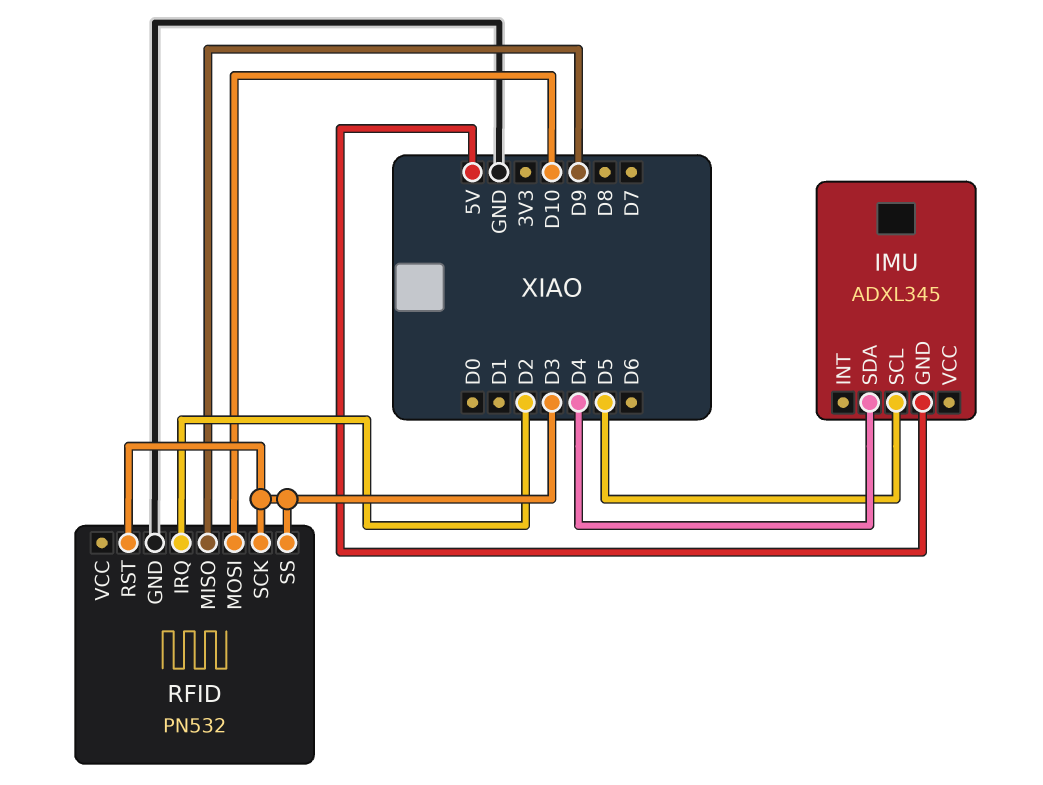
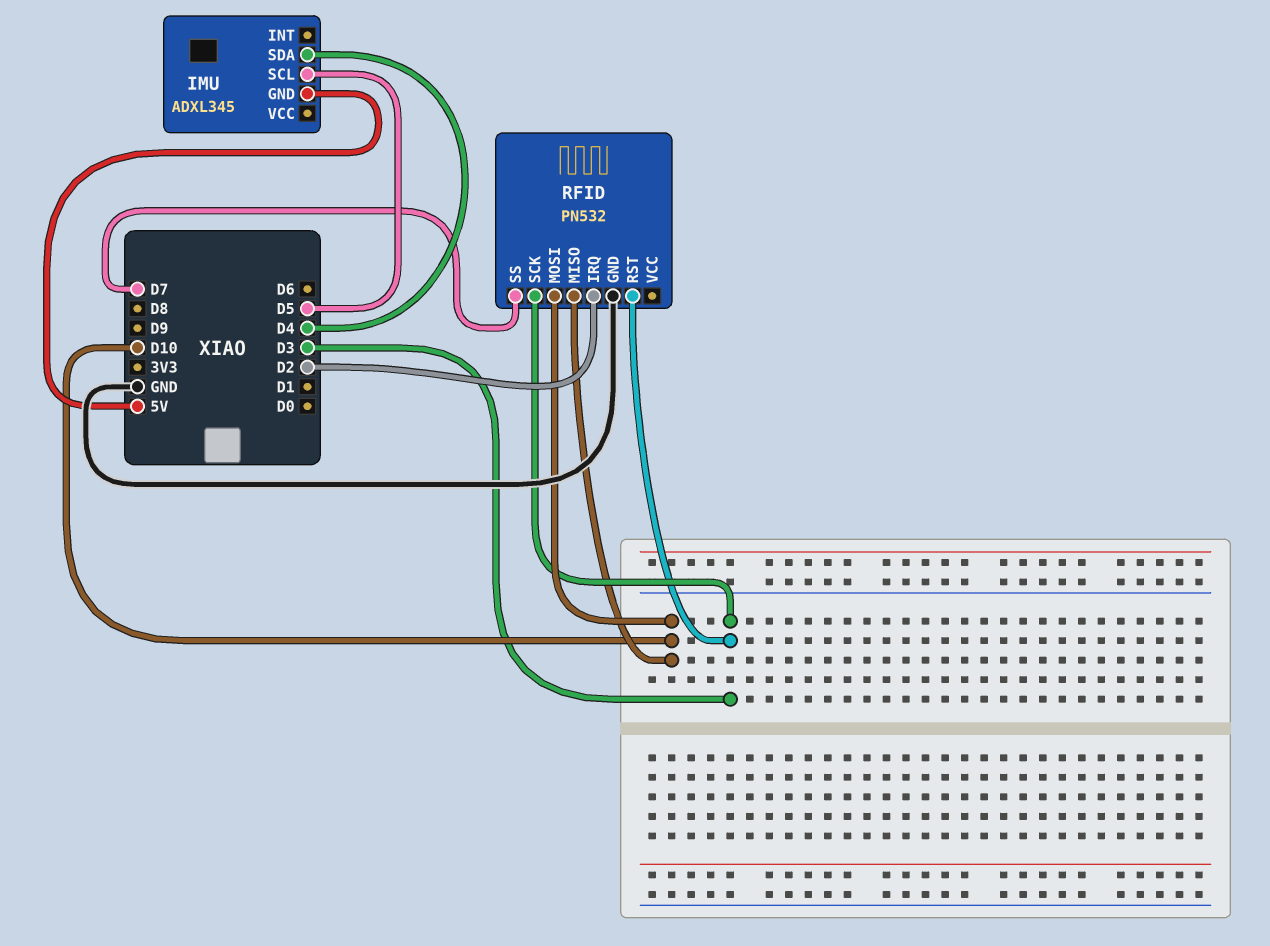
RFID pin MISO: D9 -> D10
RFID pin SS: D3 -> D7

